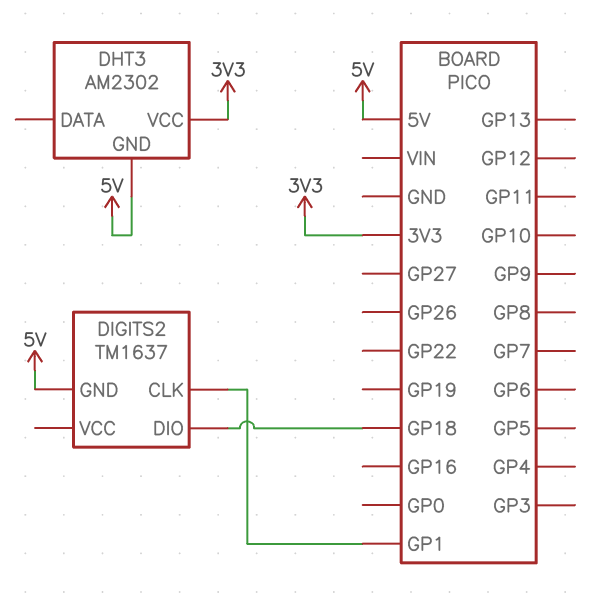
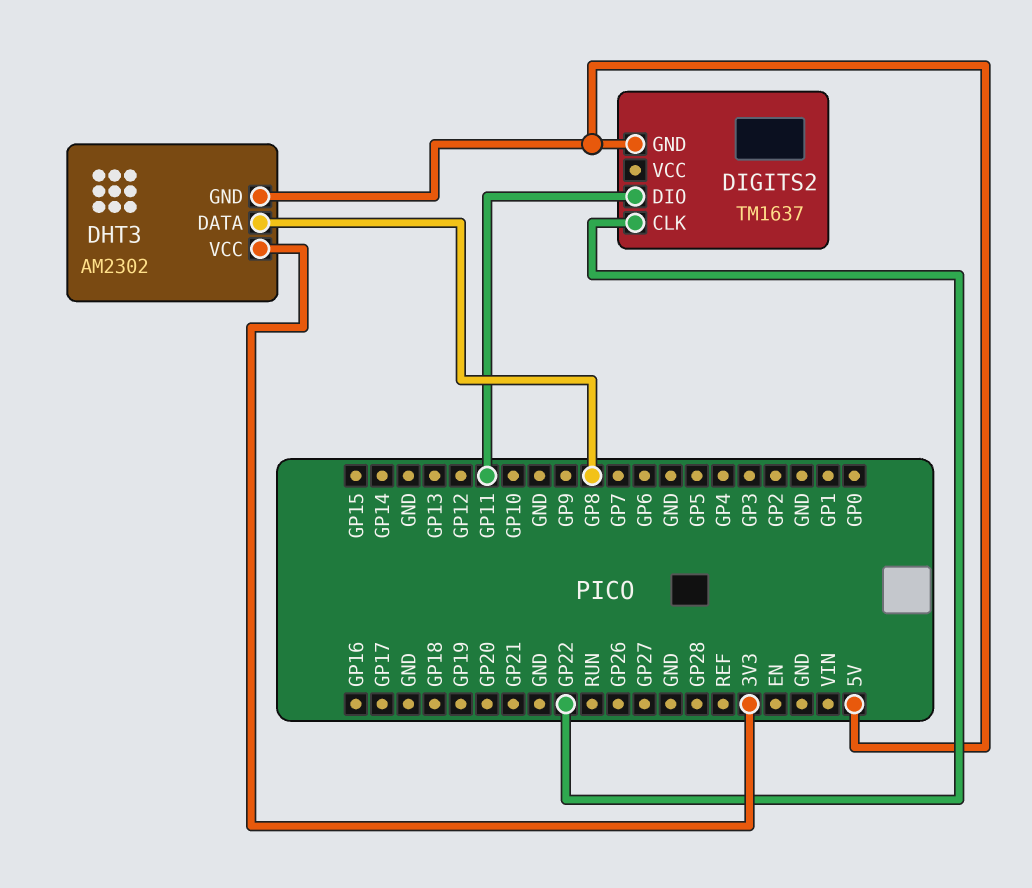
DHT3 pin DATA: none -> GP8
DIGITS2 pin CLK: GP1 -> GP22
DIGITS2 pin DIO: GP18 -> GP11

